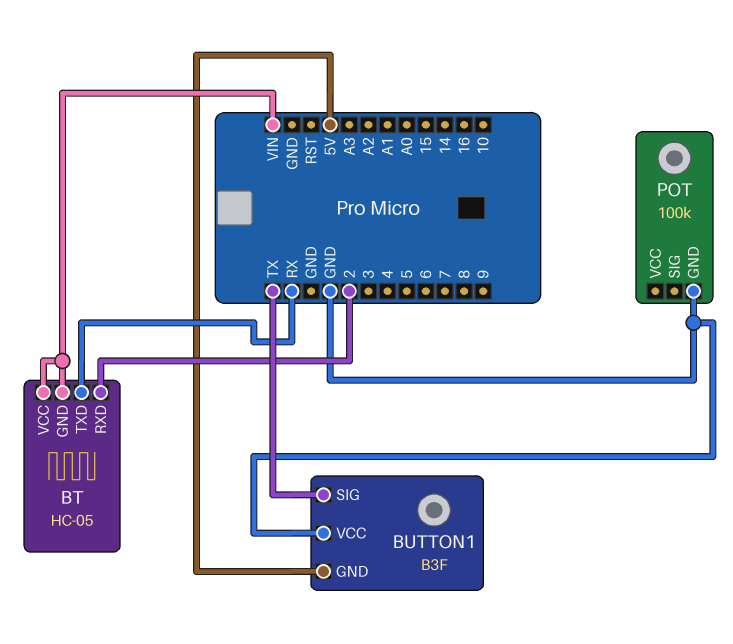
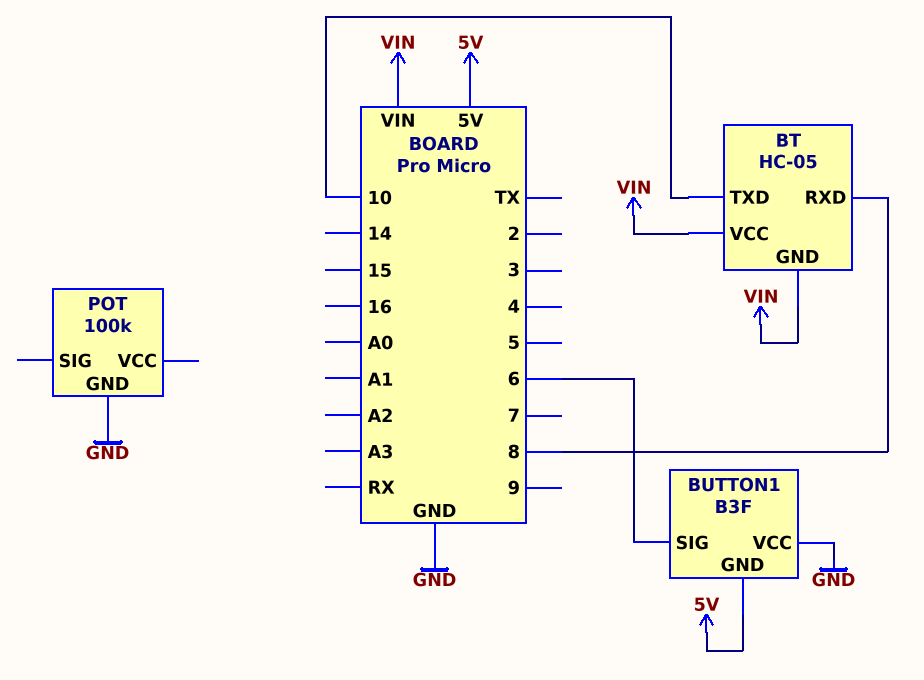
BT pin RXD: 2 -> 8
BT pin TXD: RX -> 10
BUTTON1 pin SIG: TX -> 6

